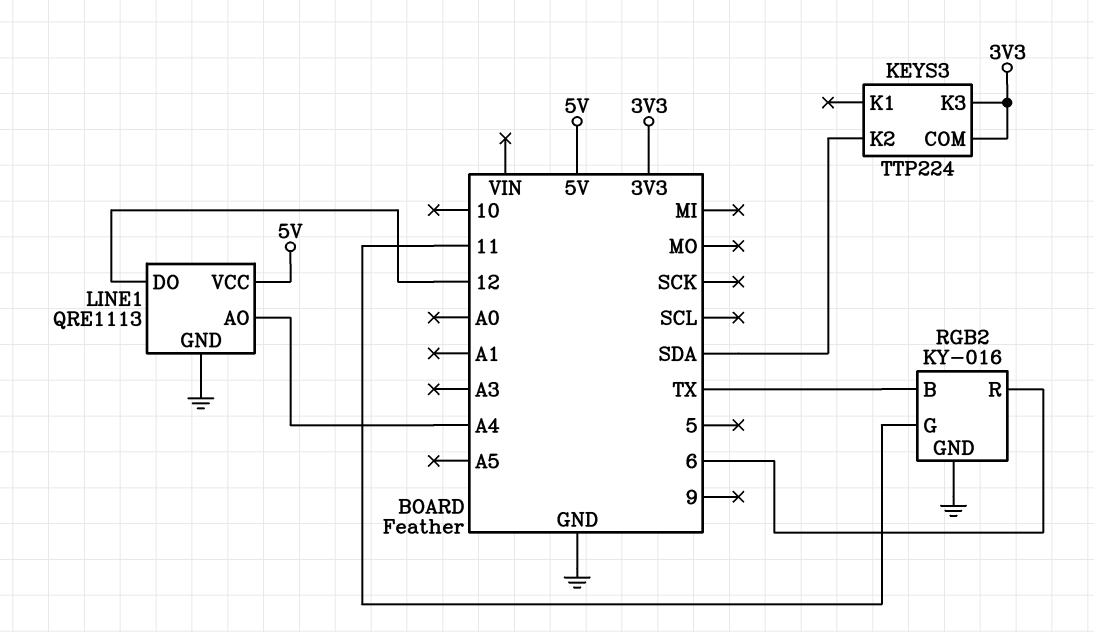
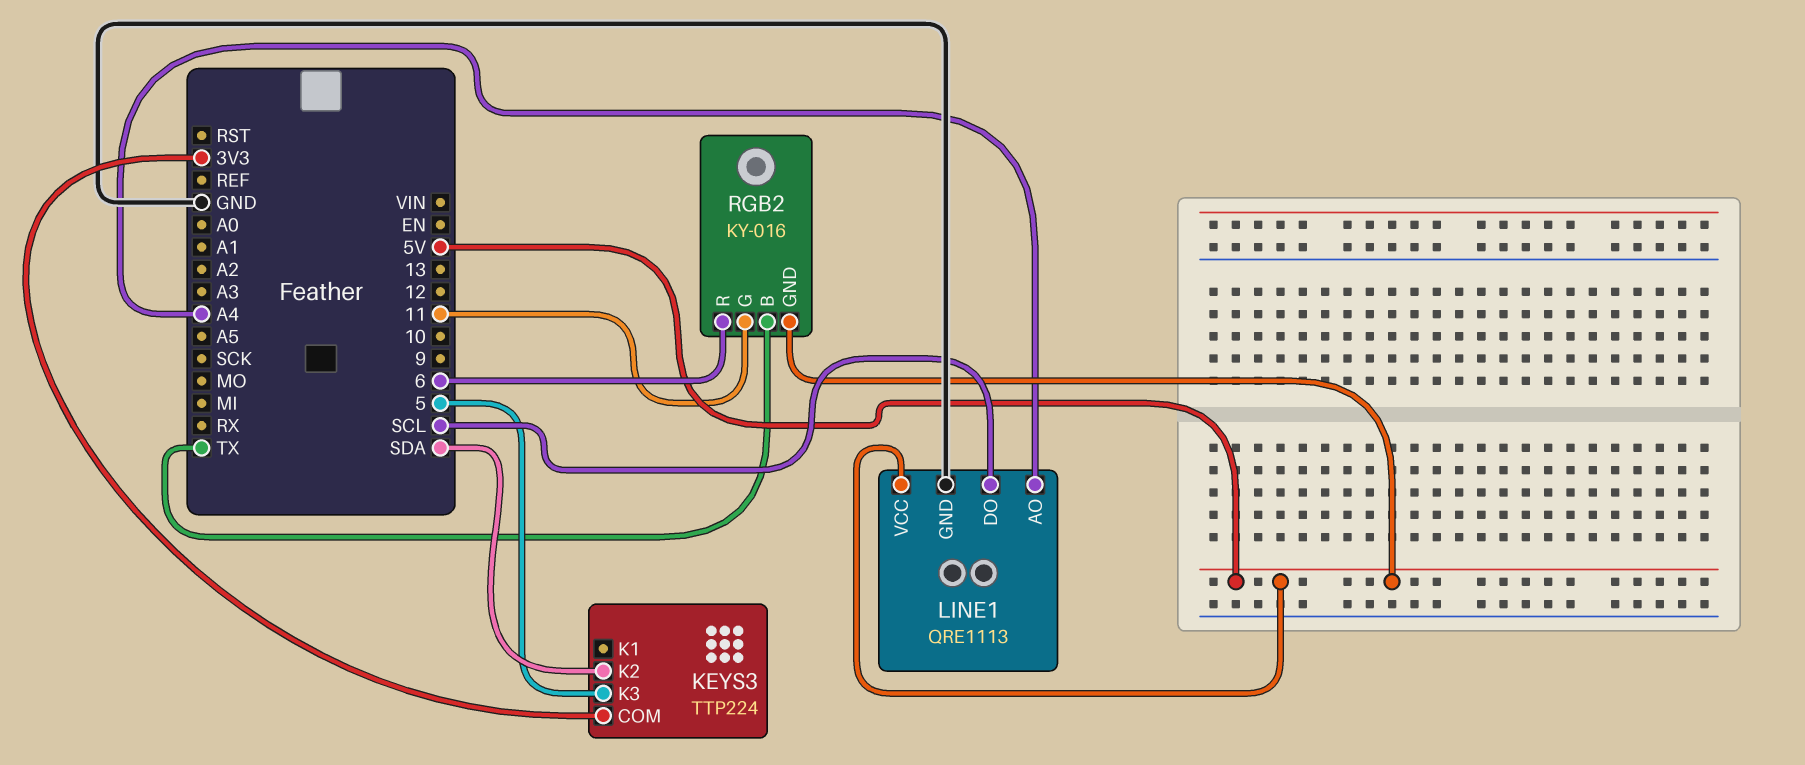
KEYS3 pin K3: 3V3 -> 5
LINE1 pin DO: 12 -> SCL
RGB2 pin GND: GND -> 5V

